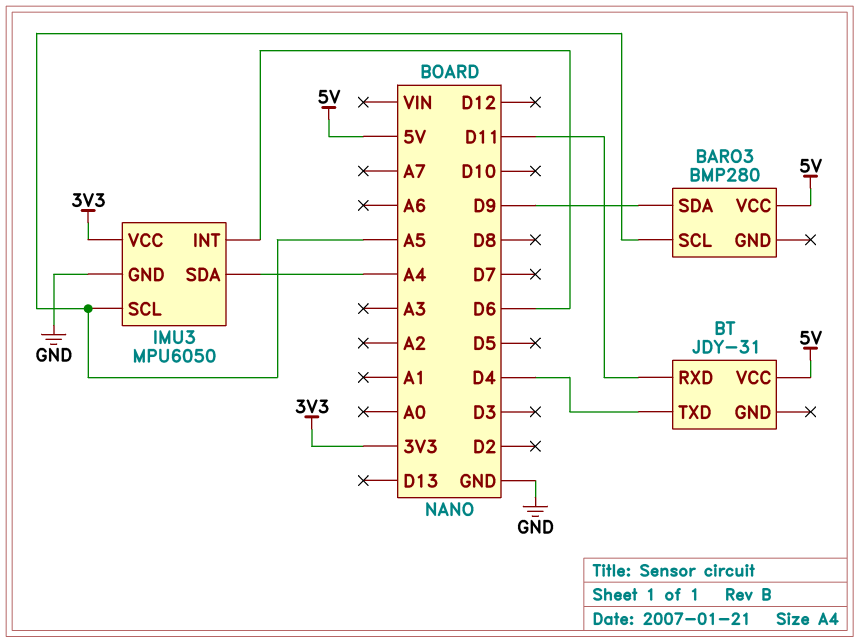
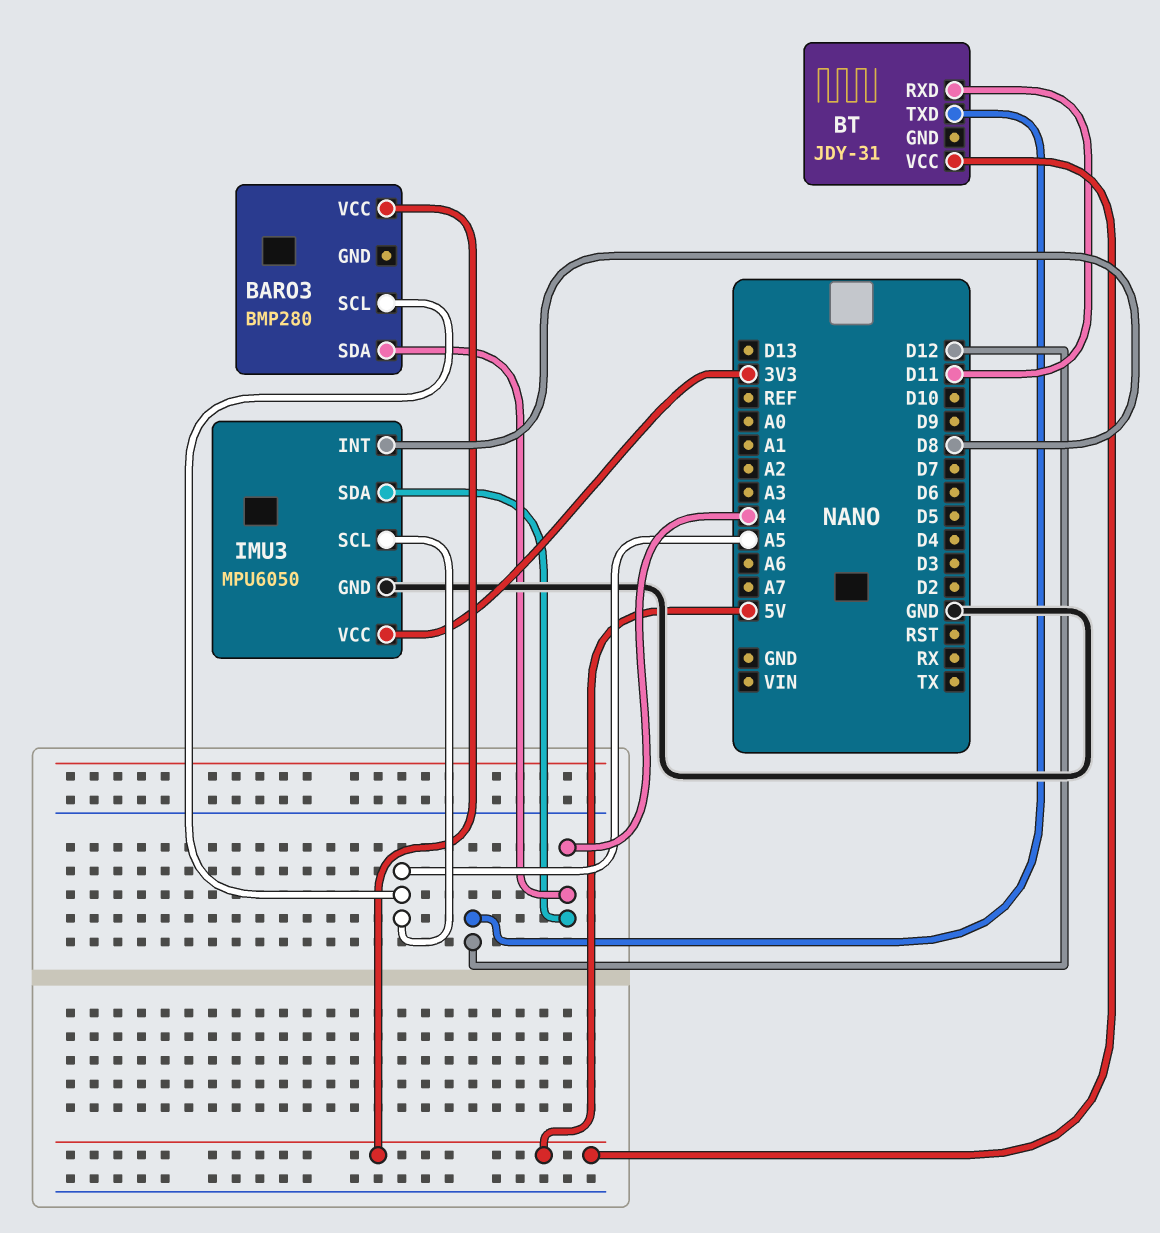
BARO3 pin SDA: D9 -> A4
BT pin TXD: D4 -> D12
IMU3 pin INT: D6 -> D8

